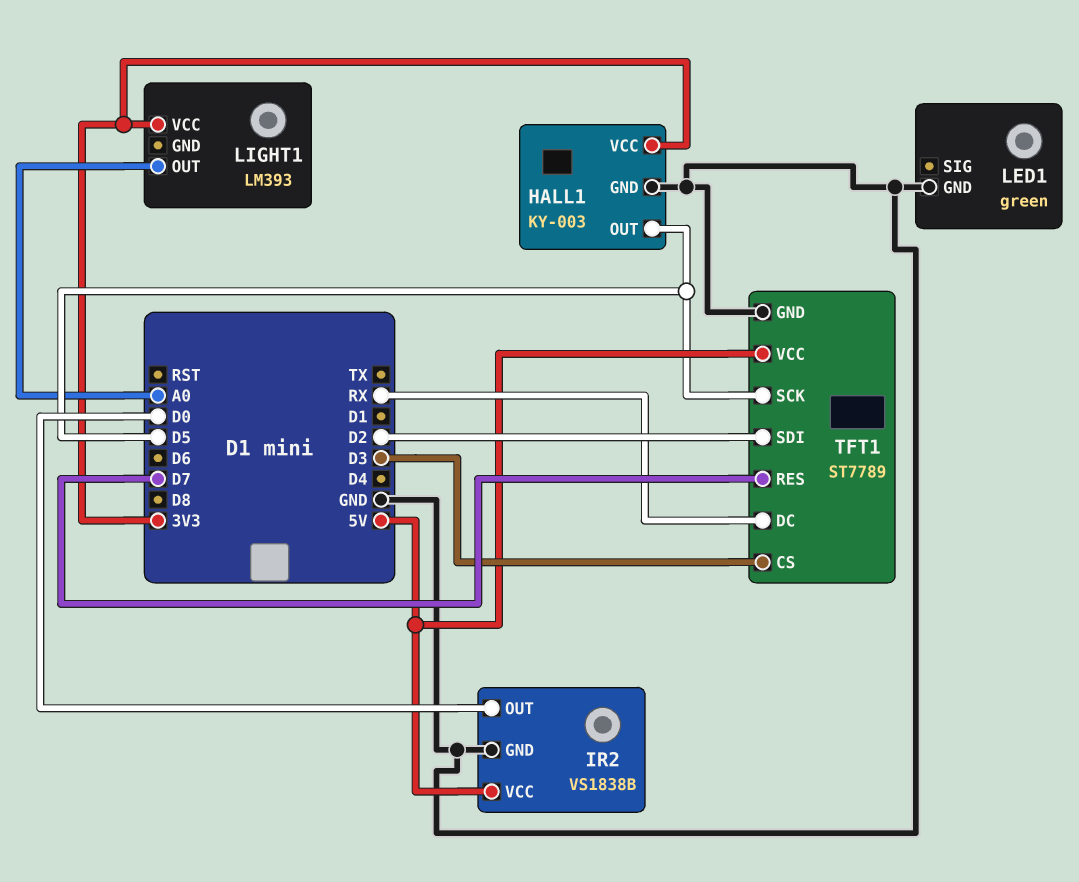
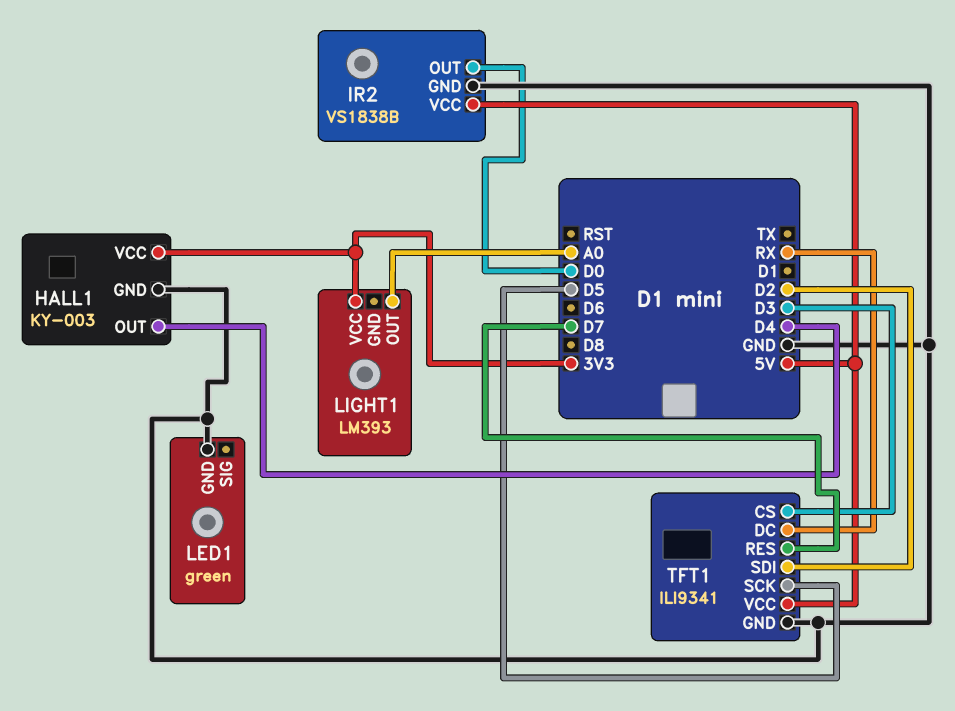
HALL1 pin OUT: D5 -> D4
TFT1: ST7789 -> ILI9341

